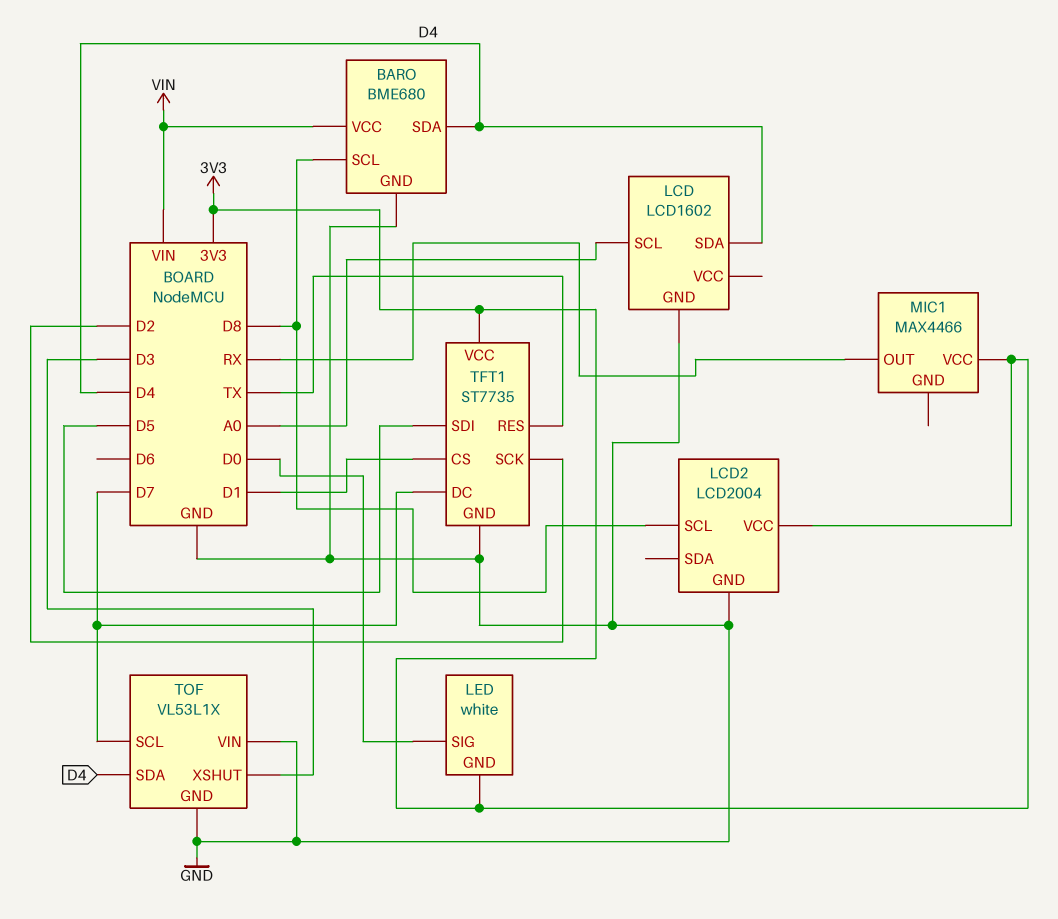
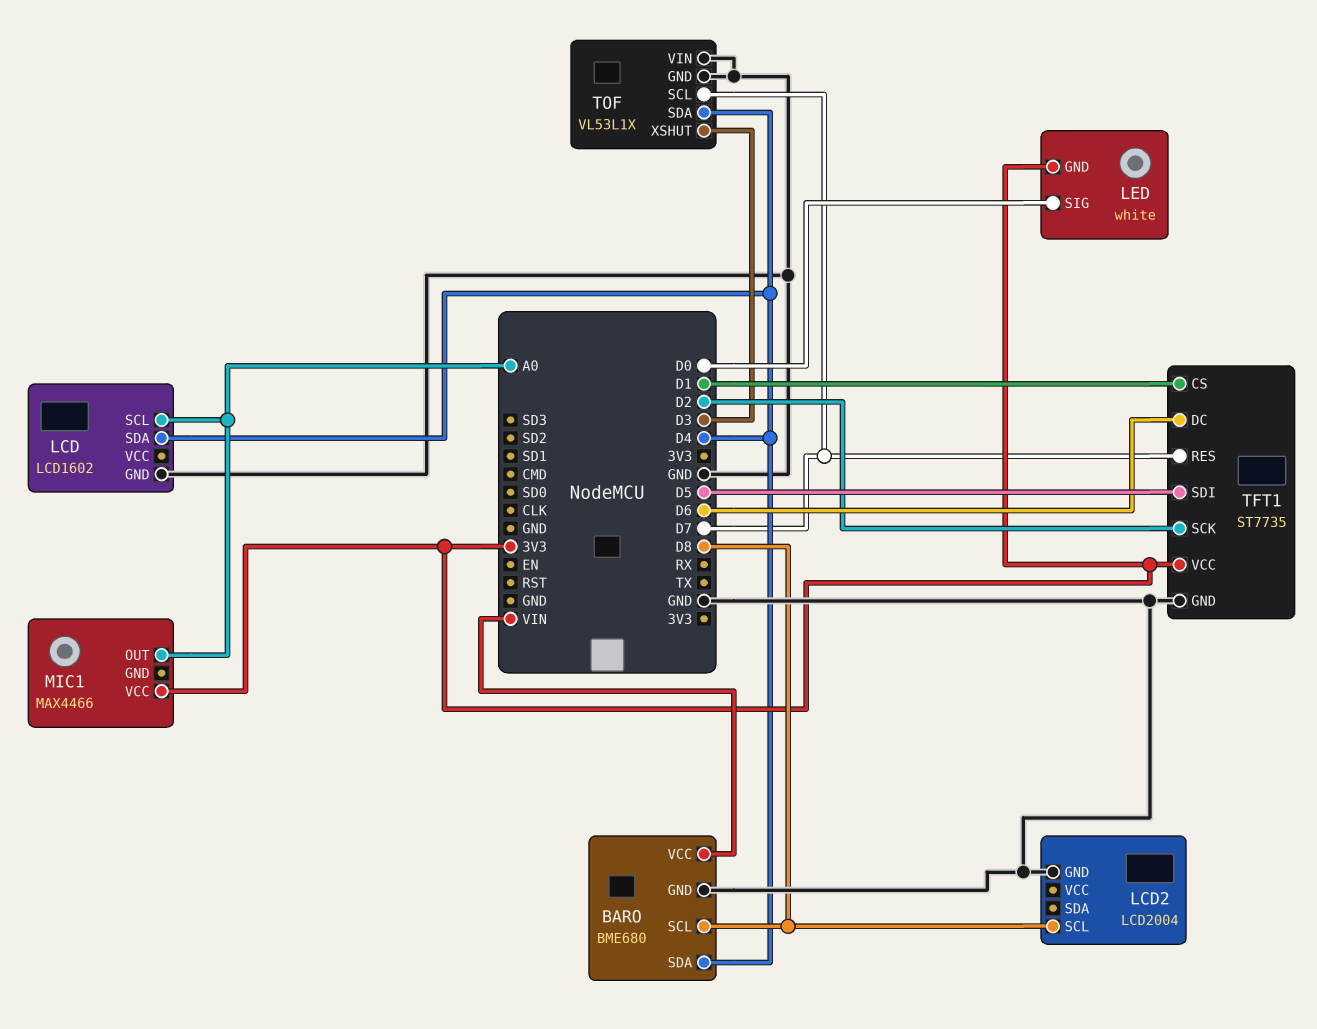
LCD2 pin VCC: 3V3 -> none
MIC1 pin OUT: RX -> A0
TFT1 pin DC: D7 -> D6
TFT1 pin RES: TX -> D7

